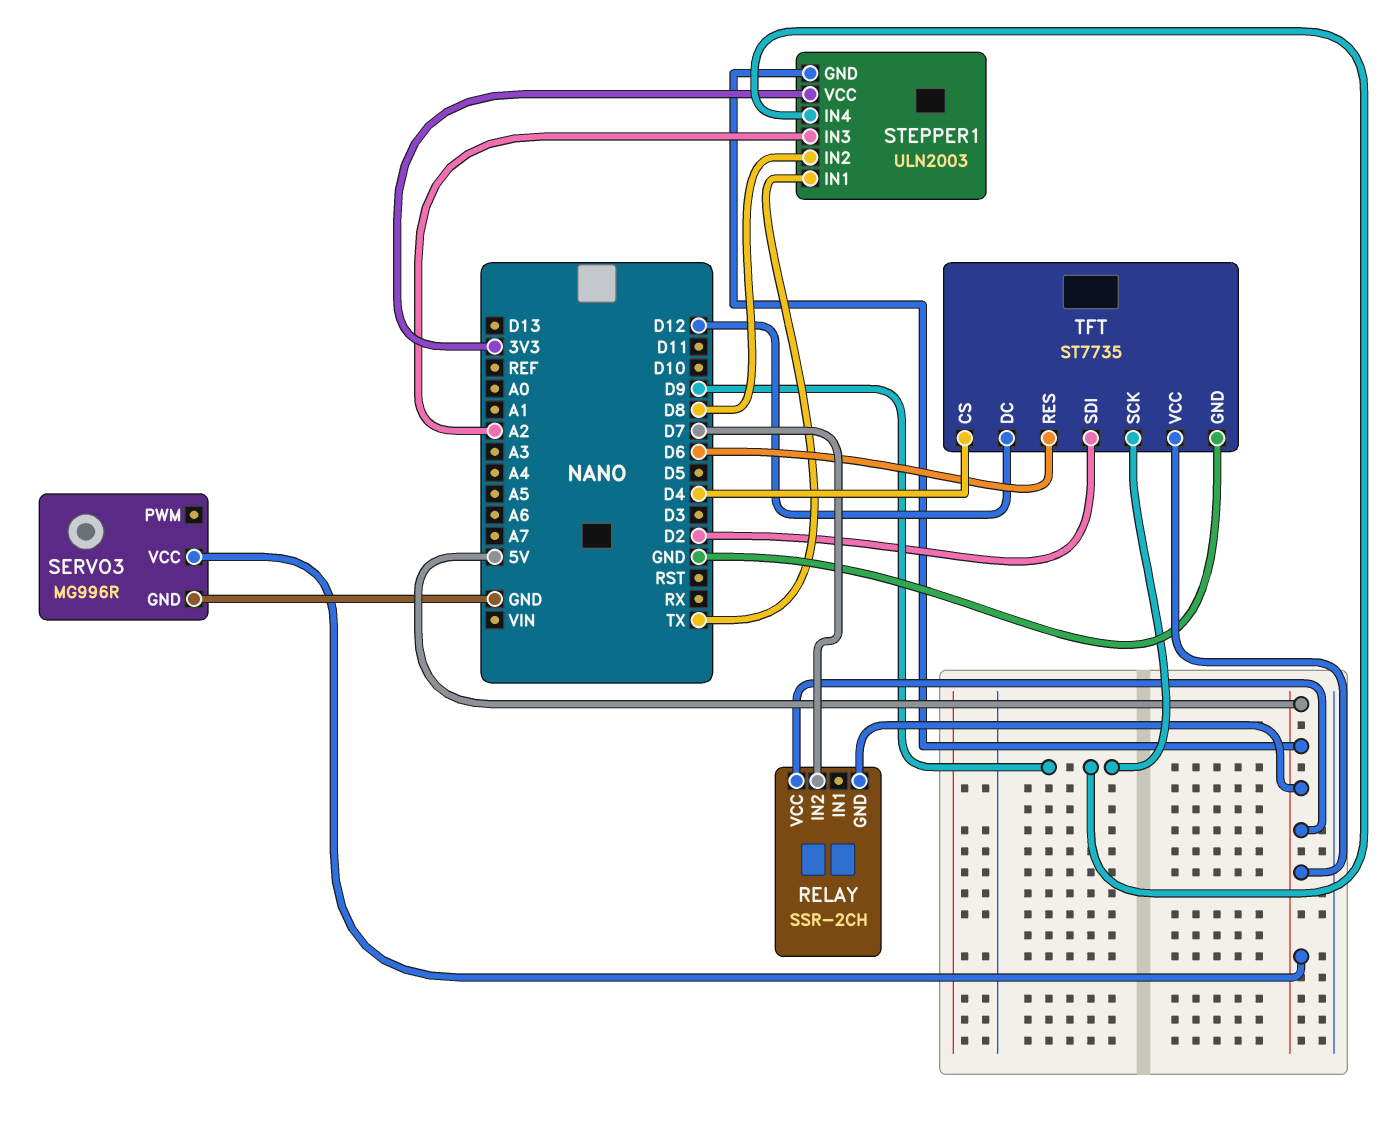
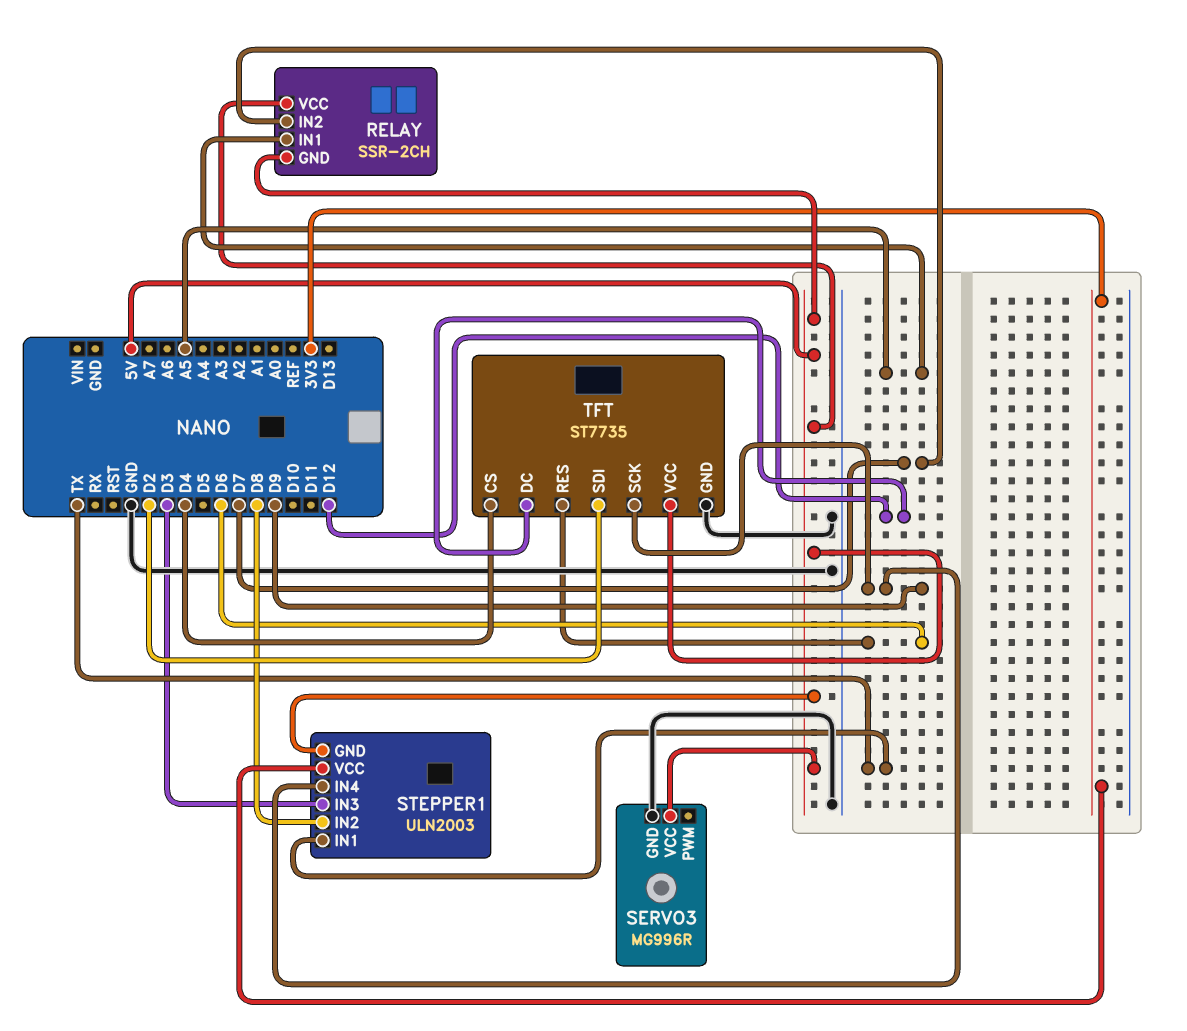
RELAY pin IN1: none -> A5
STEPPER1 pin IN3: A2 -> D3

